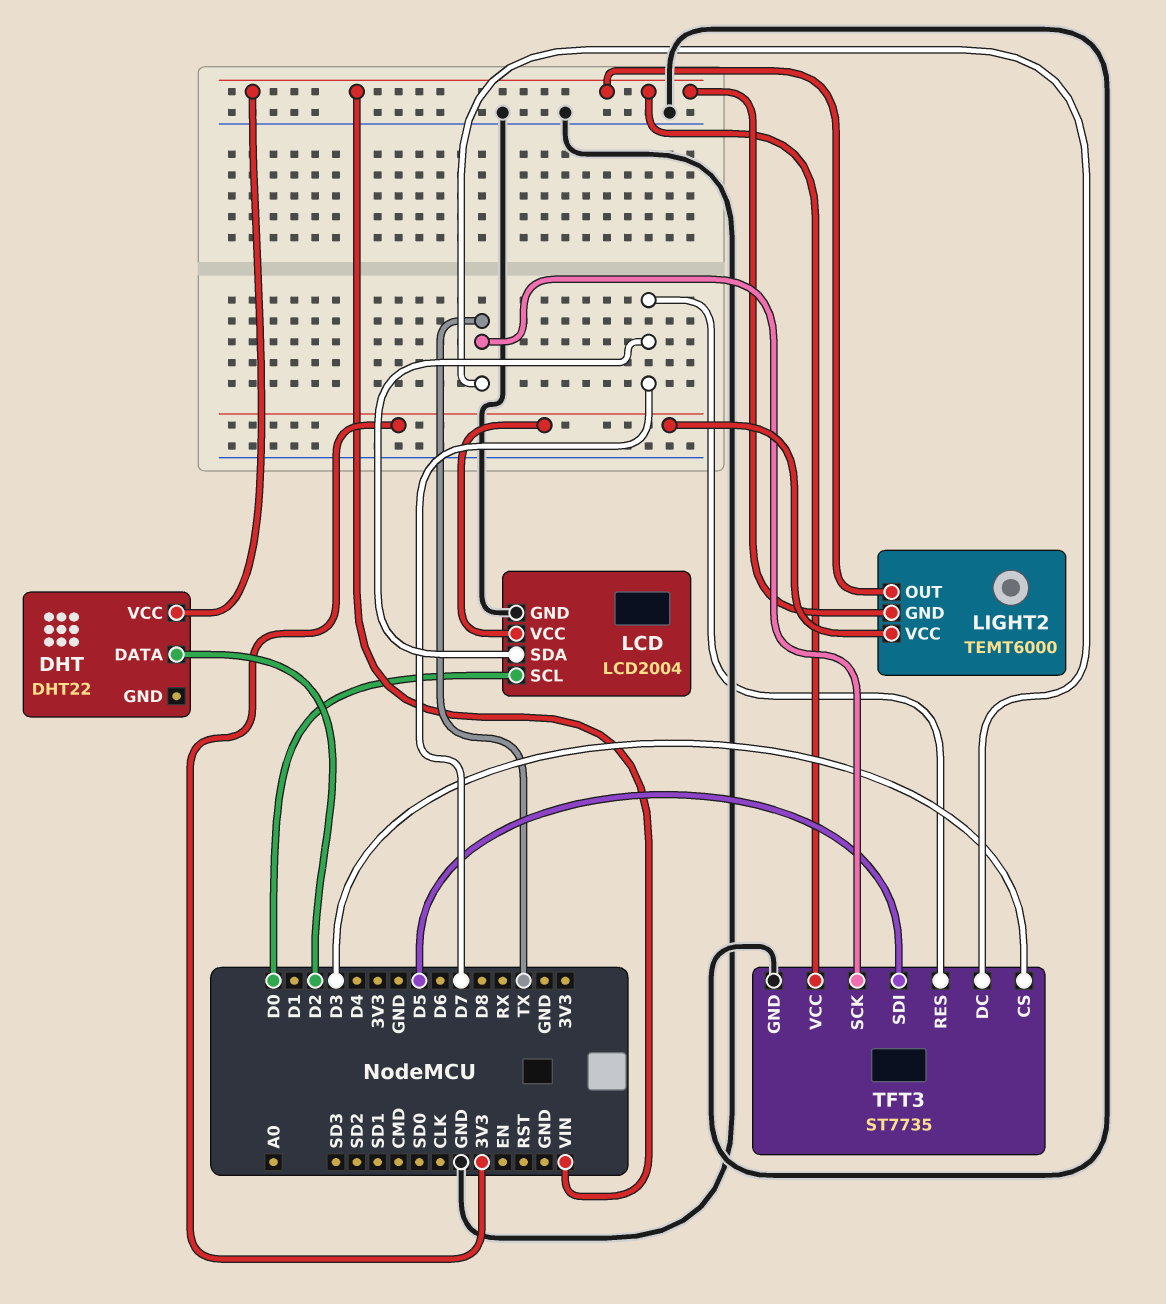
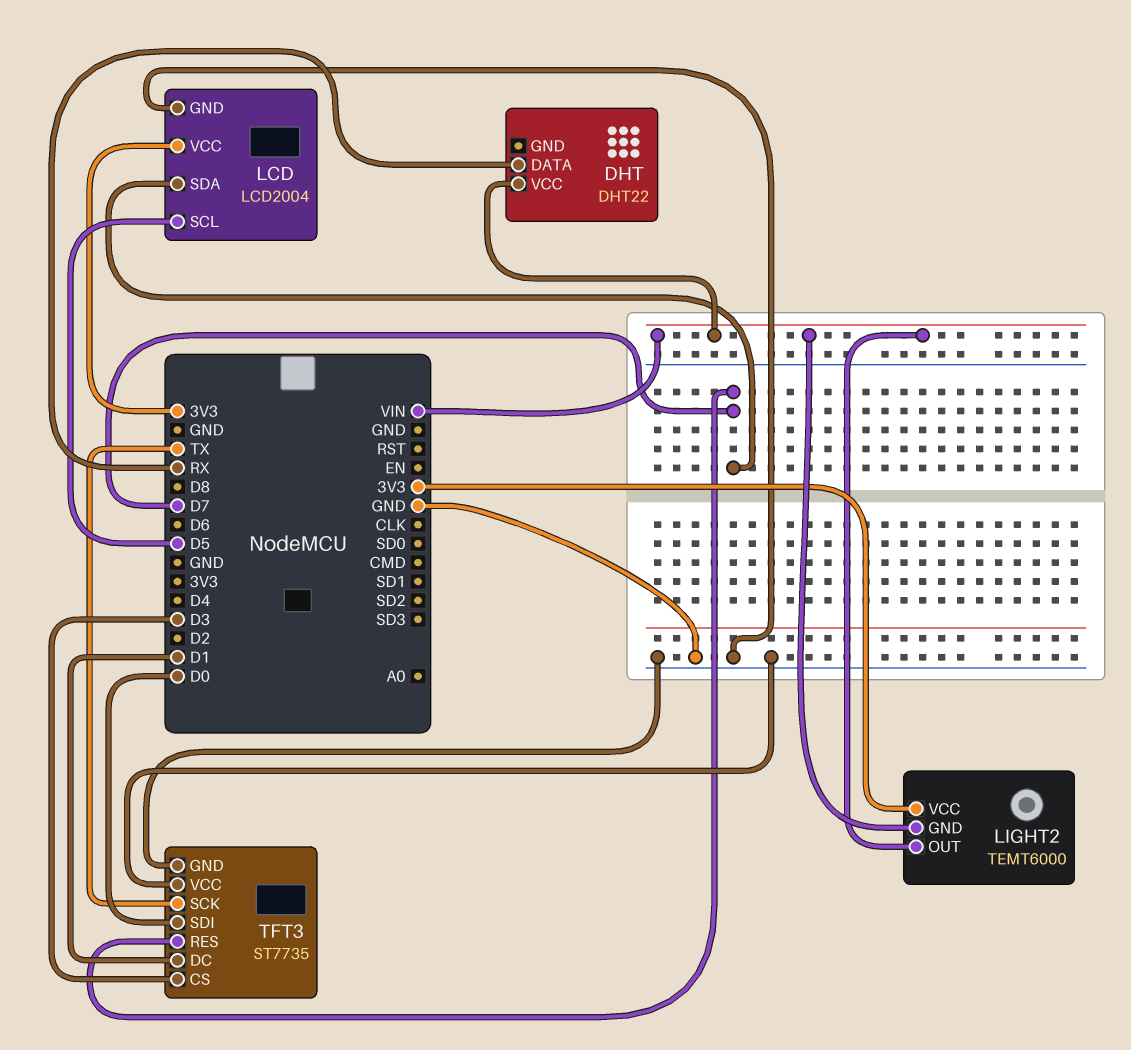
DHT pin DATA: D2 -> RX
LCD pin SCL: D0 -> D5
TFT3 pin DC: TX -> D1
TFT3 pin SDI: D5 -> D0
TFT3 pin VCC: VIN -> GND

